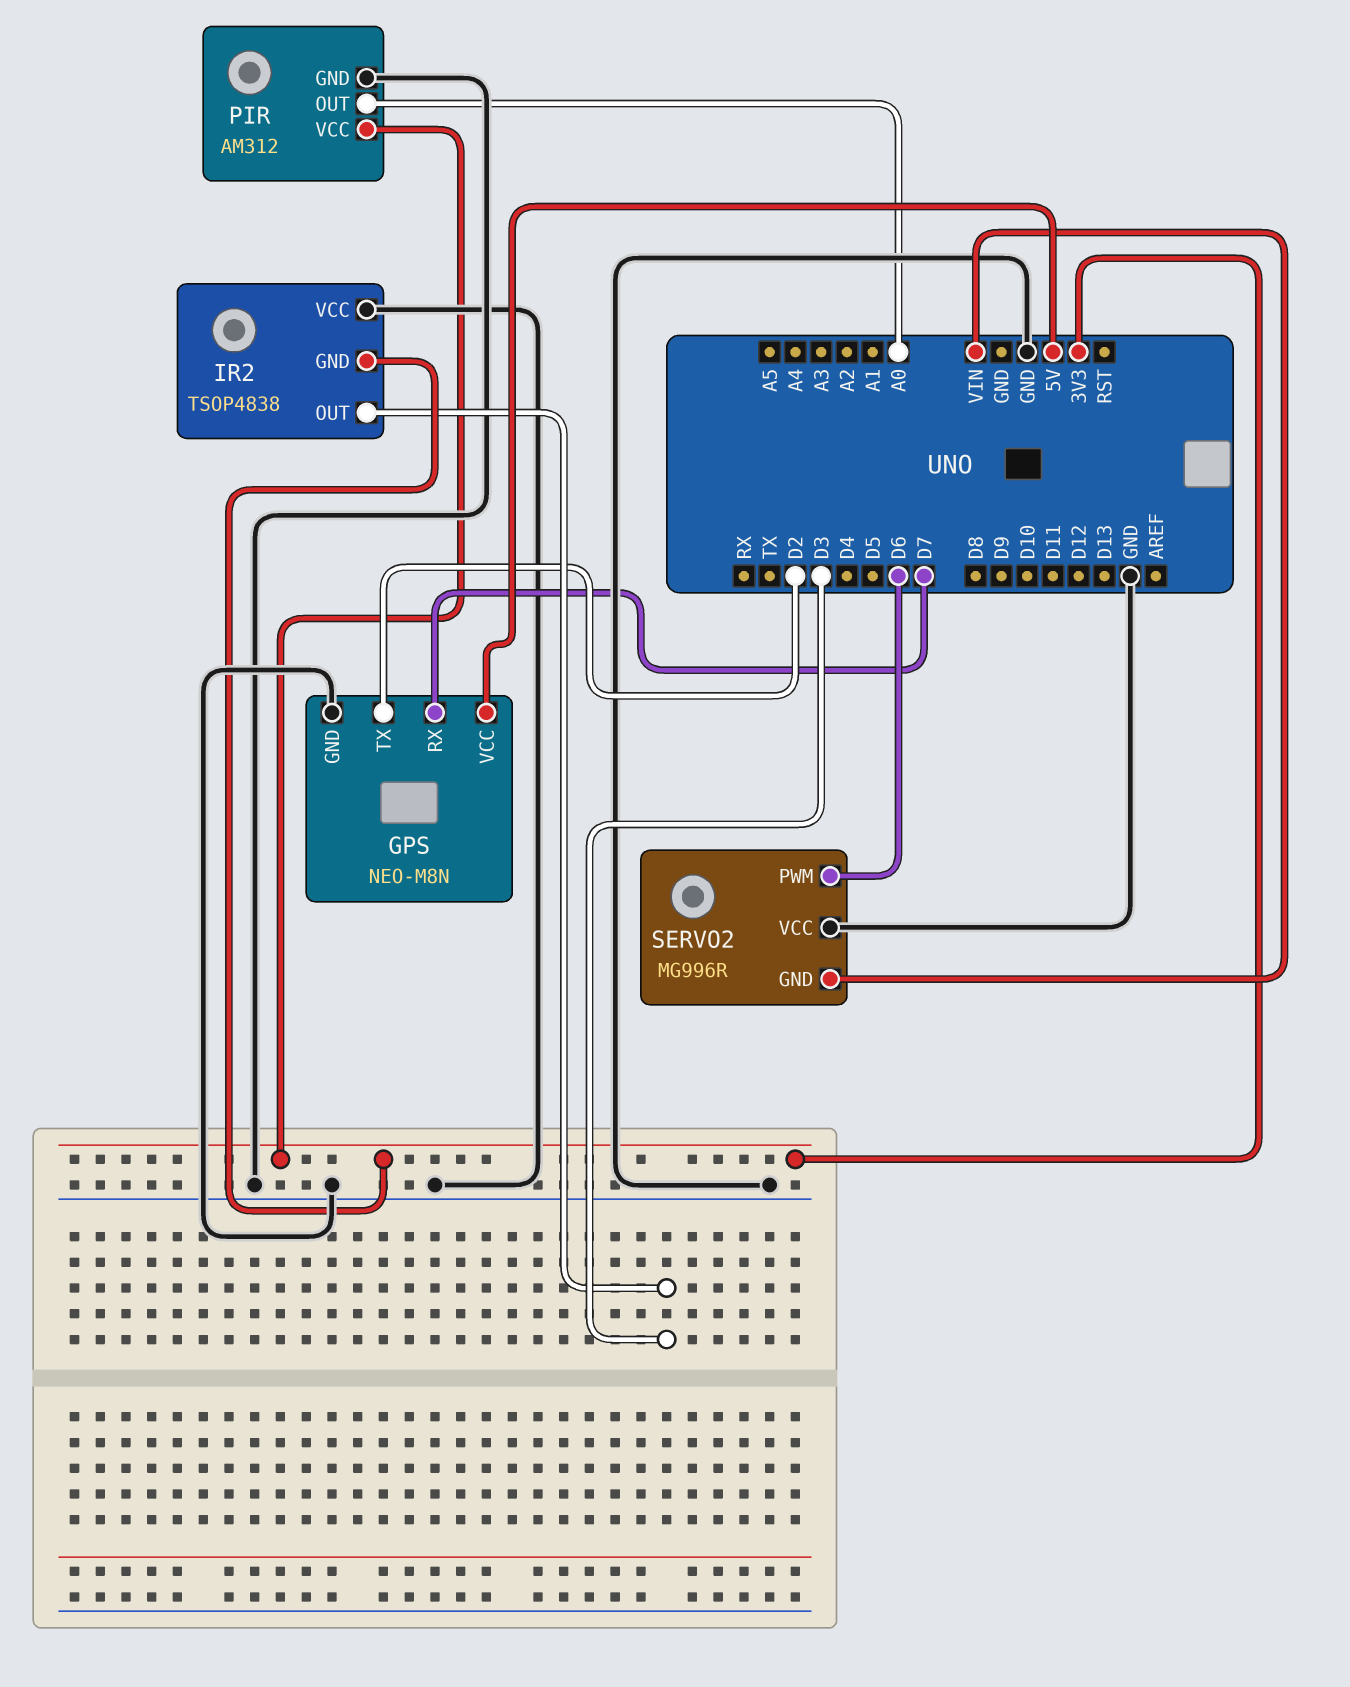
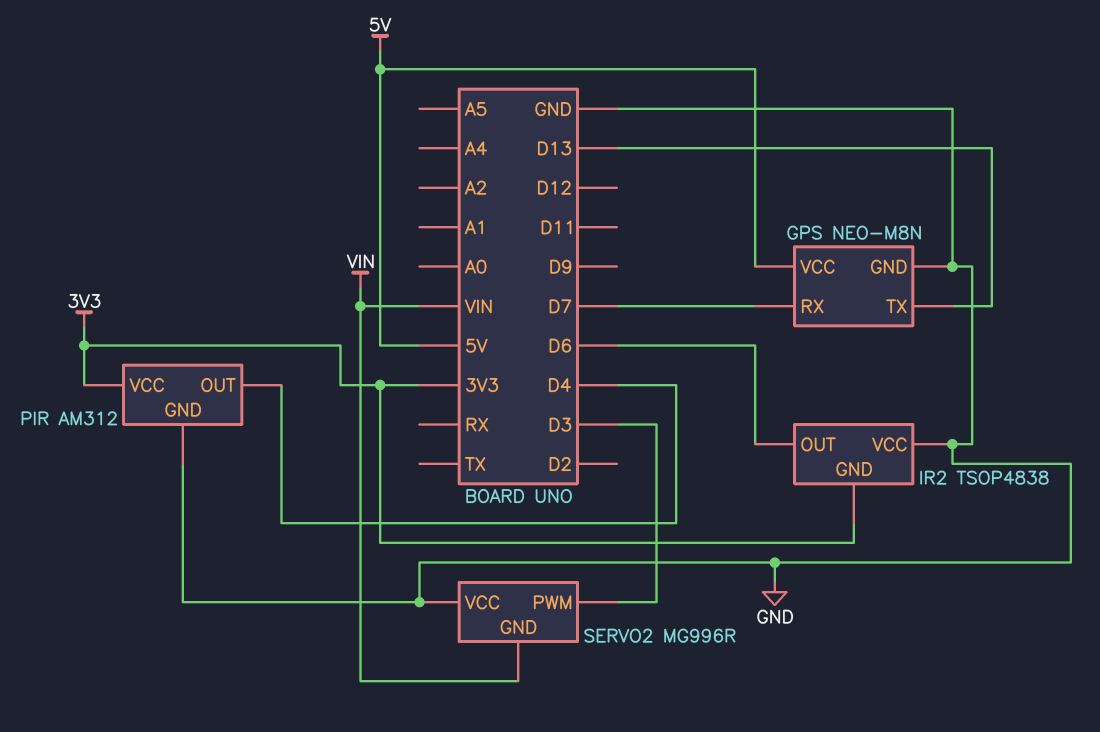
GPS pin TX: D2 -> D13
IR2 pin OUT: D3 -> D6
PIR pin OUT: A0 -> D4
SERVO2 pin PWM: D6 -> D3

